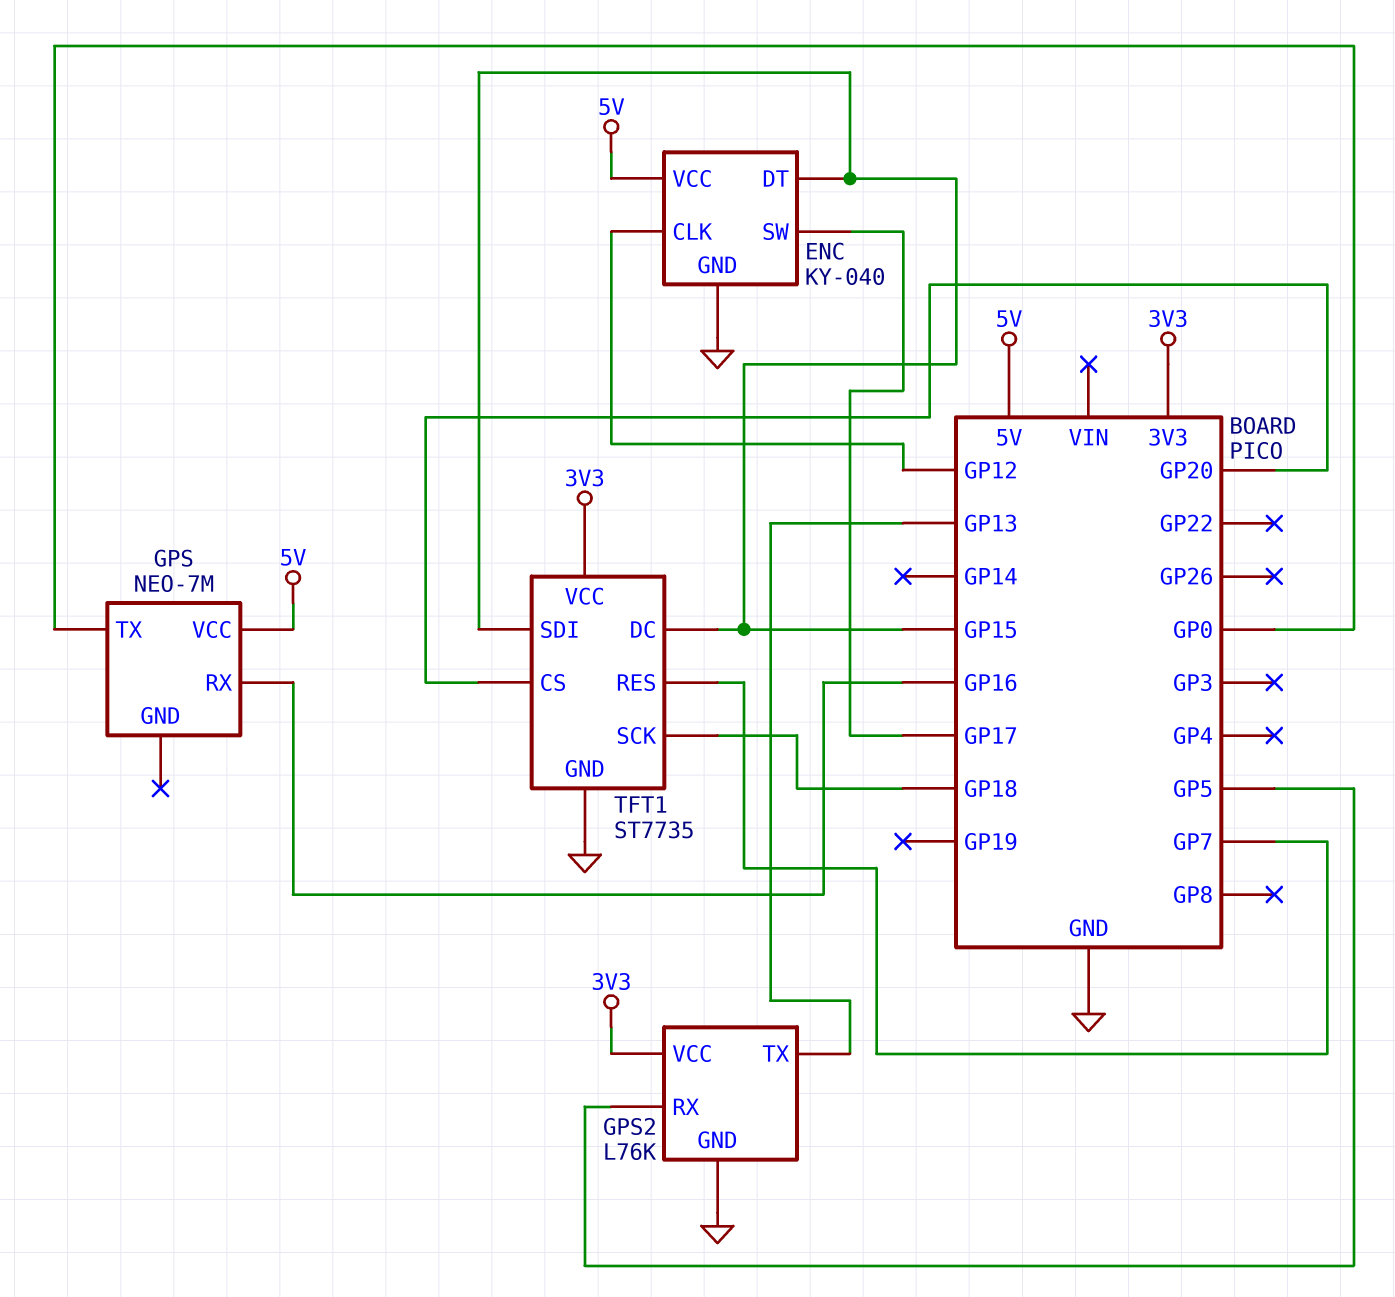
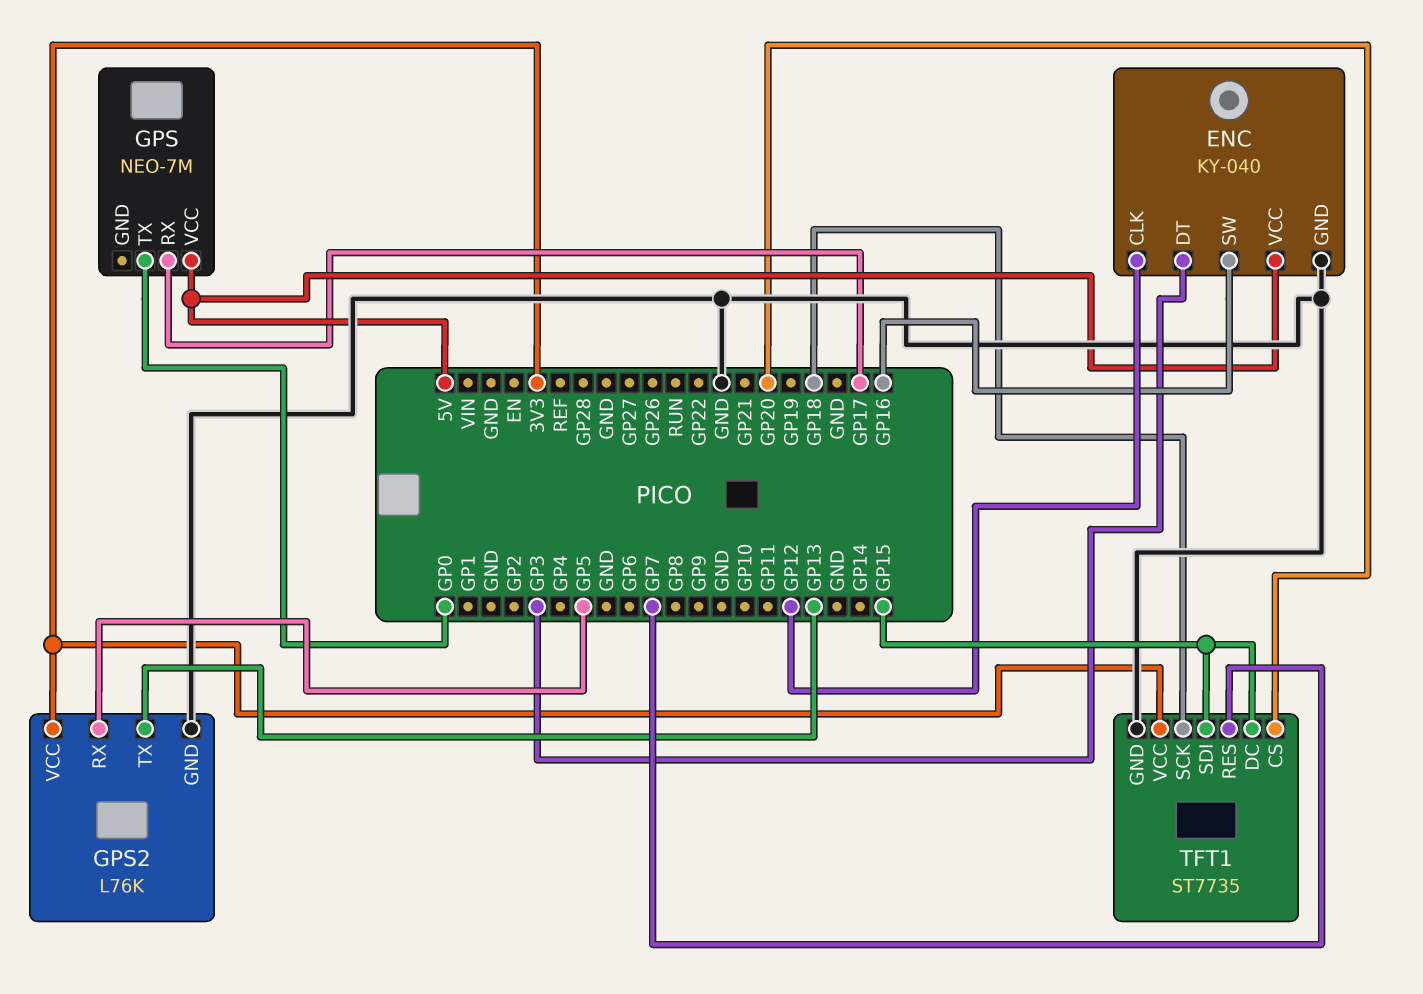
ENC pin DT: GP15 -> GP3
ENC pin SW: GP17 -> GP16
GPS pin RX: GP16 -> GP17

